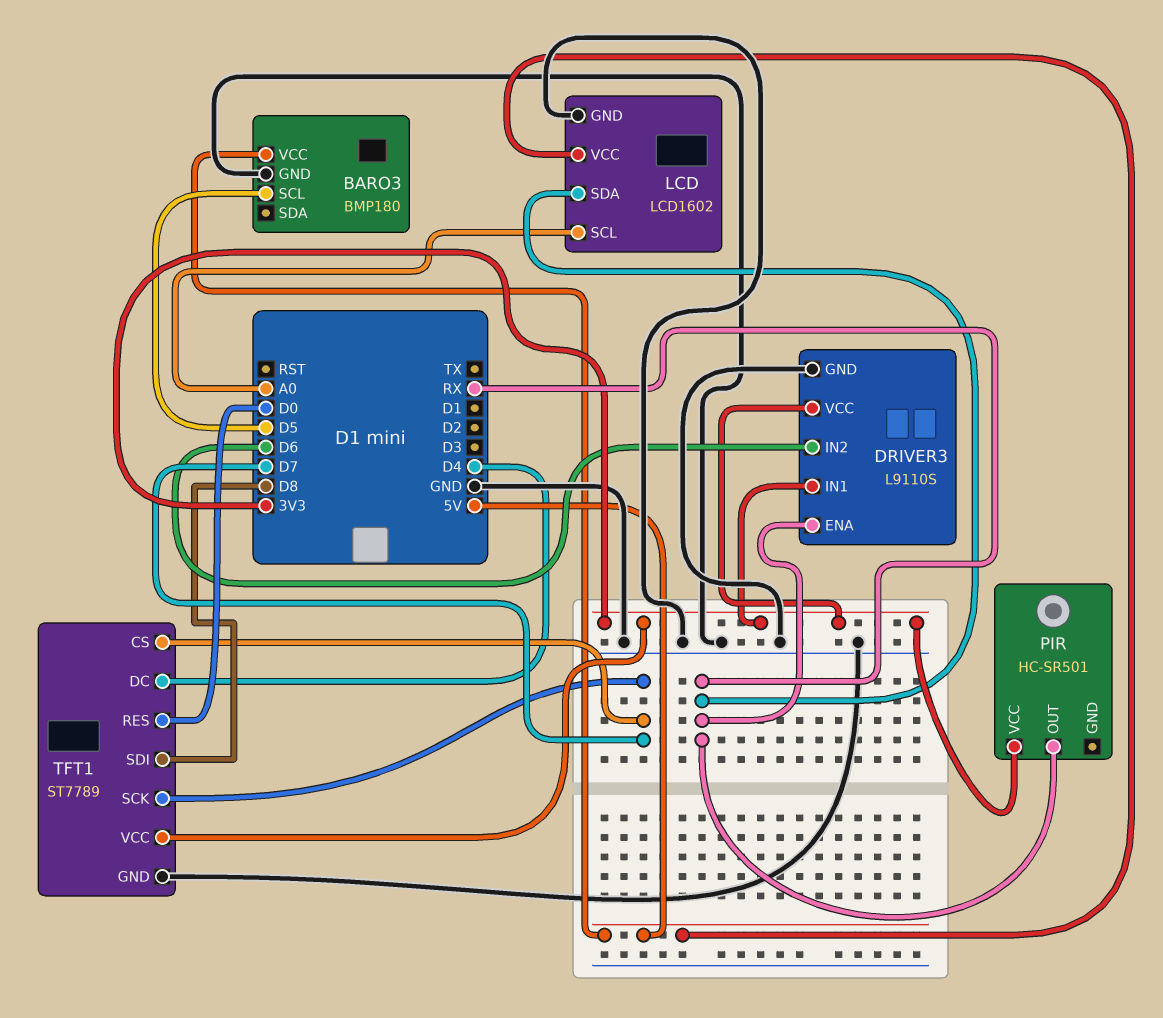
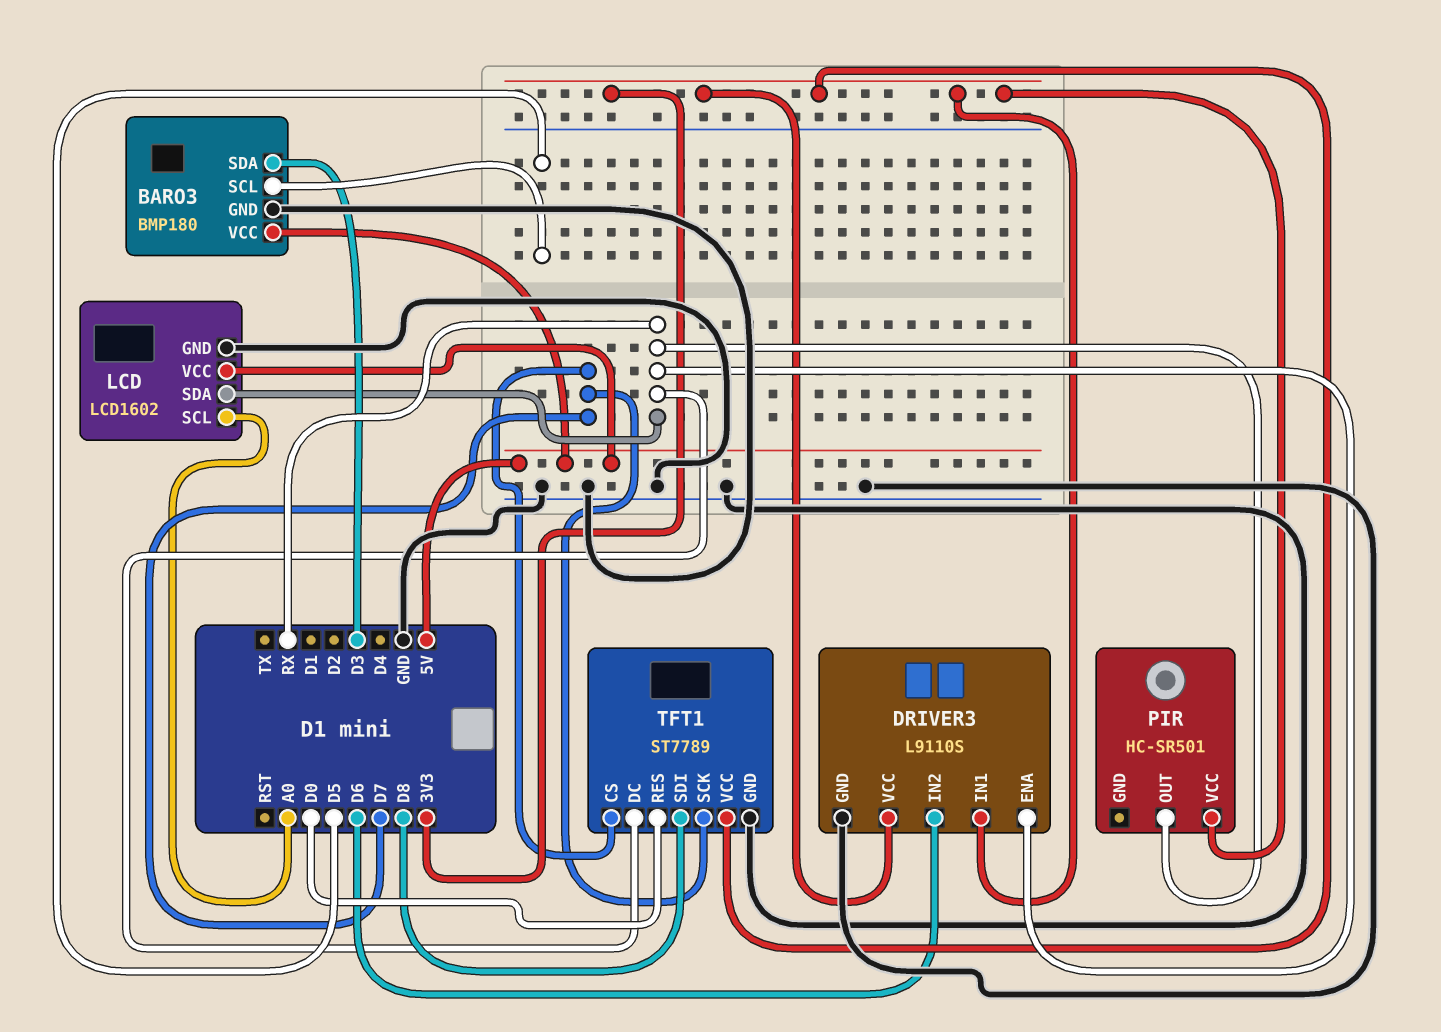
BARO3 pin SDA: none -> D3
TFT1 pin DC: D4 -> RX

